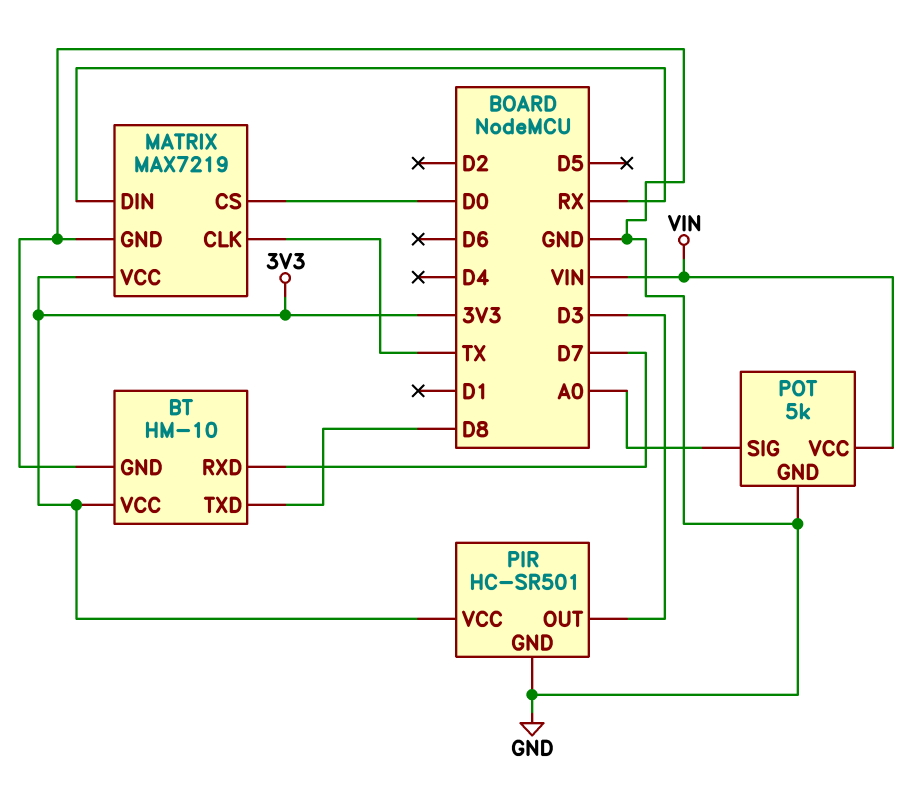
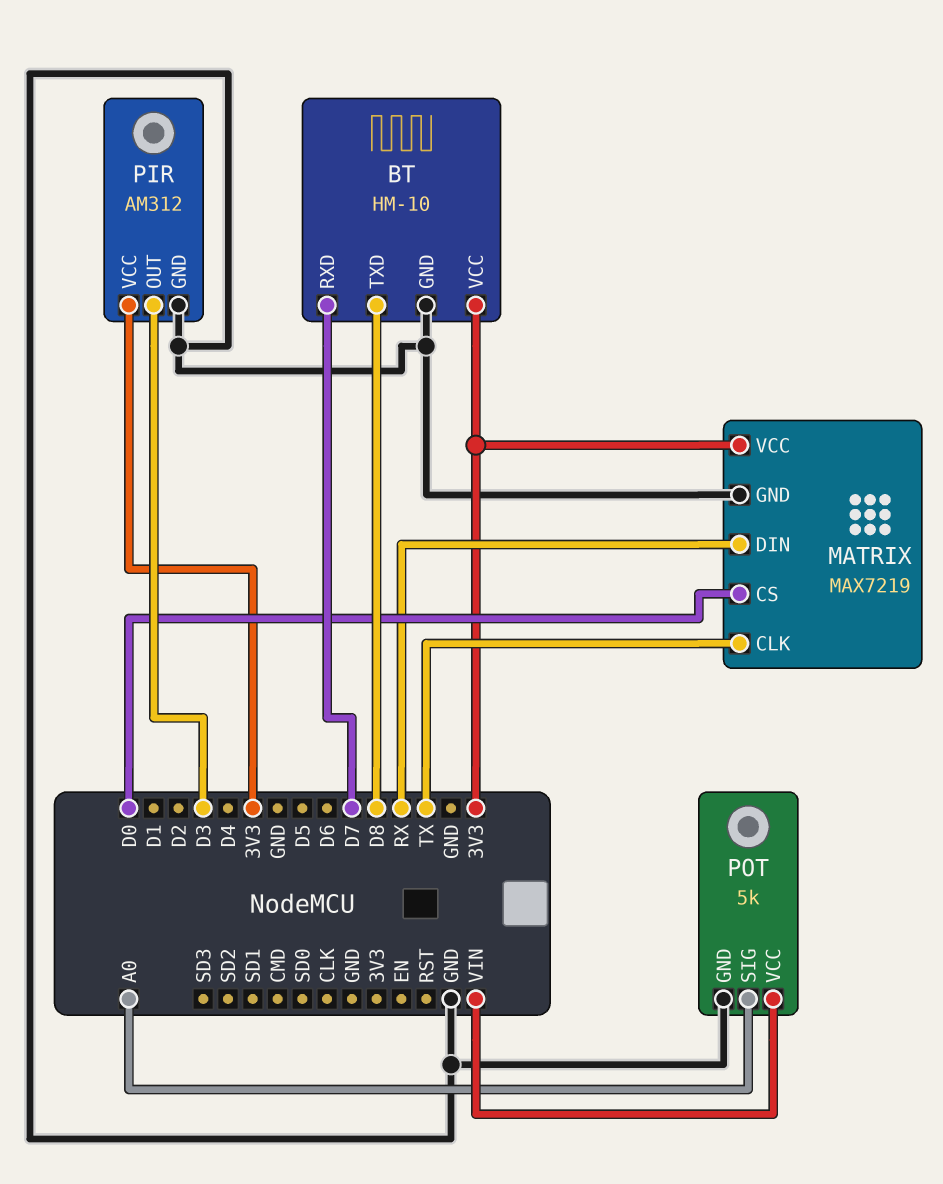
PIR: HC-SR501 -> AM312

